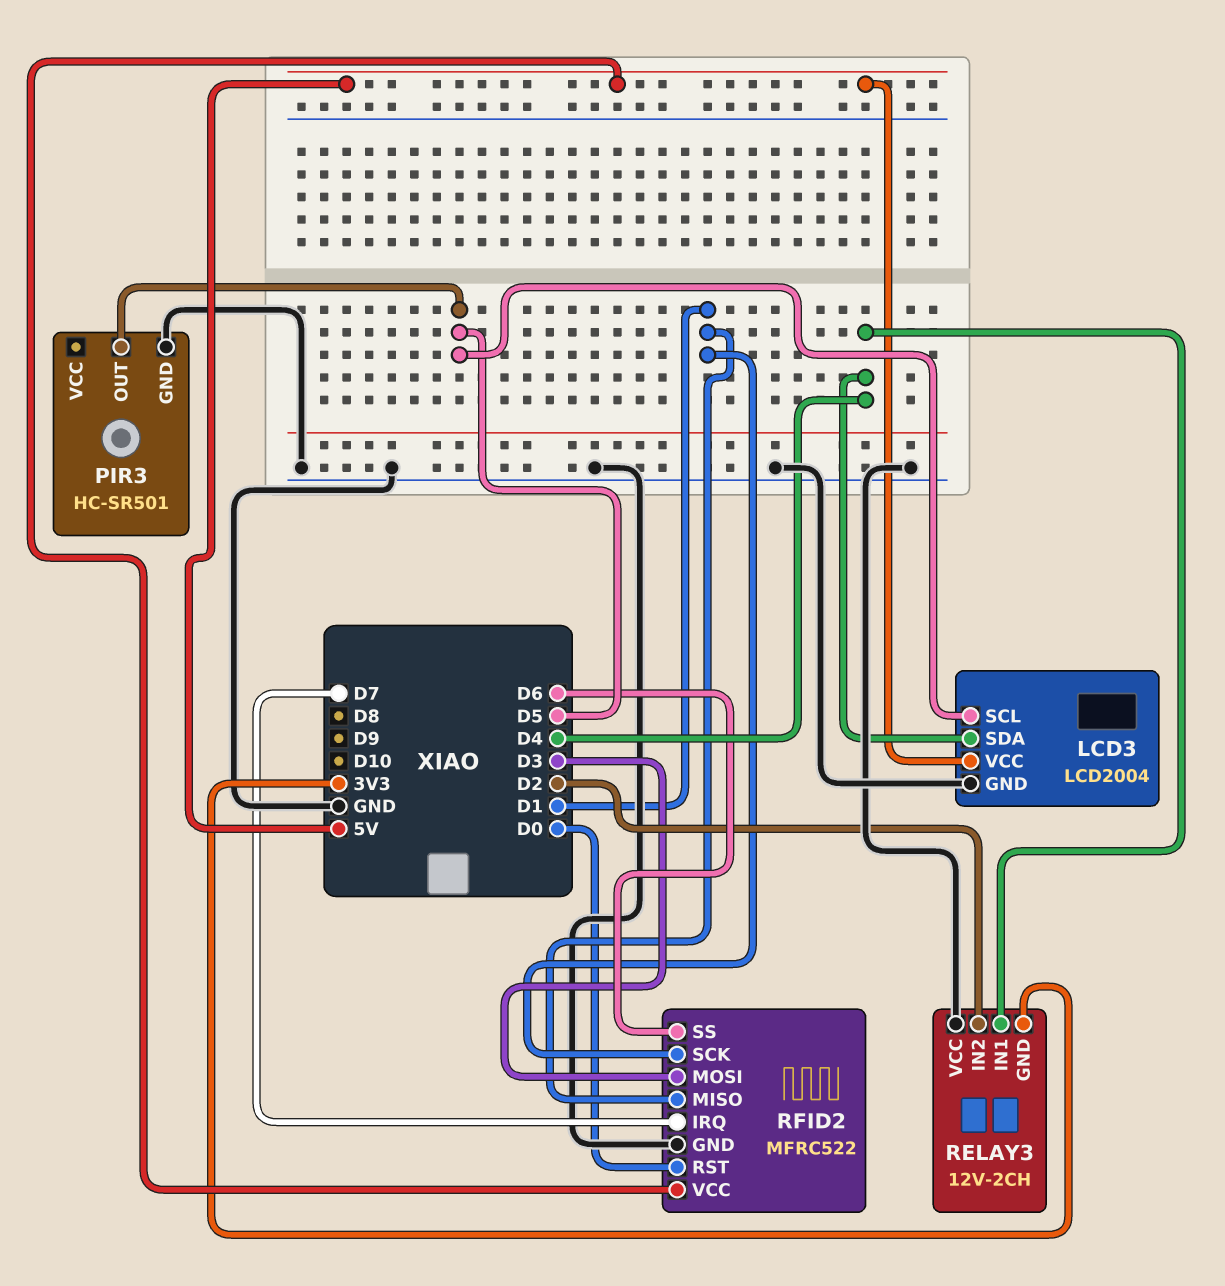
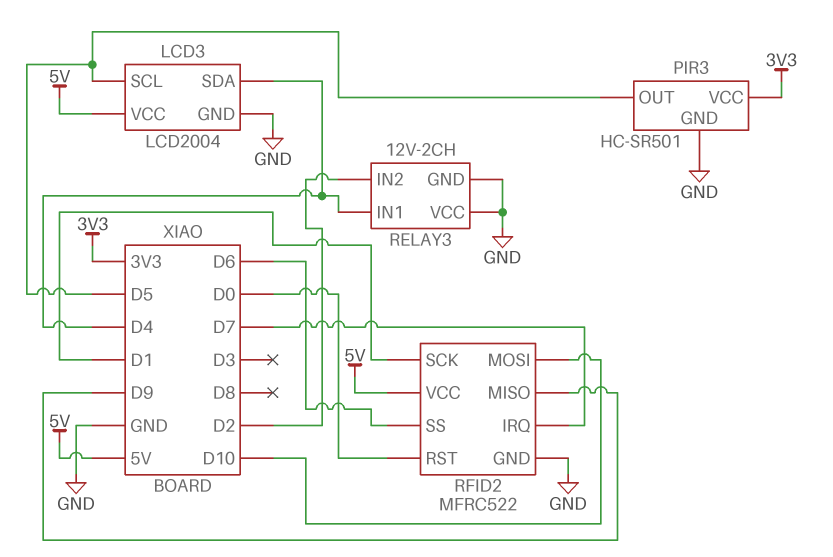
PIR3 pin VCC: none -> 3V3
RELAY3 pin GND: 3V3 -> GND
RFID2 pin MISO: D1 -> D9
RFID2 pin MOSI: D3 -> D10

